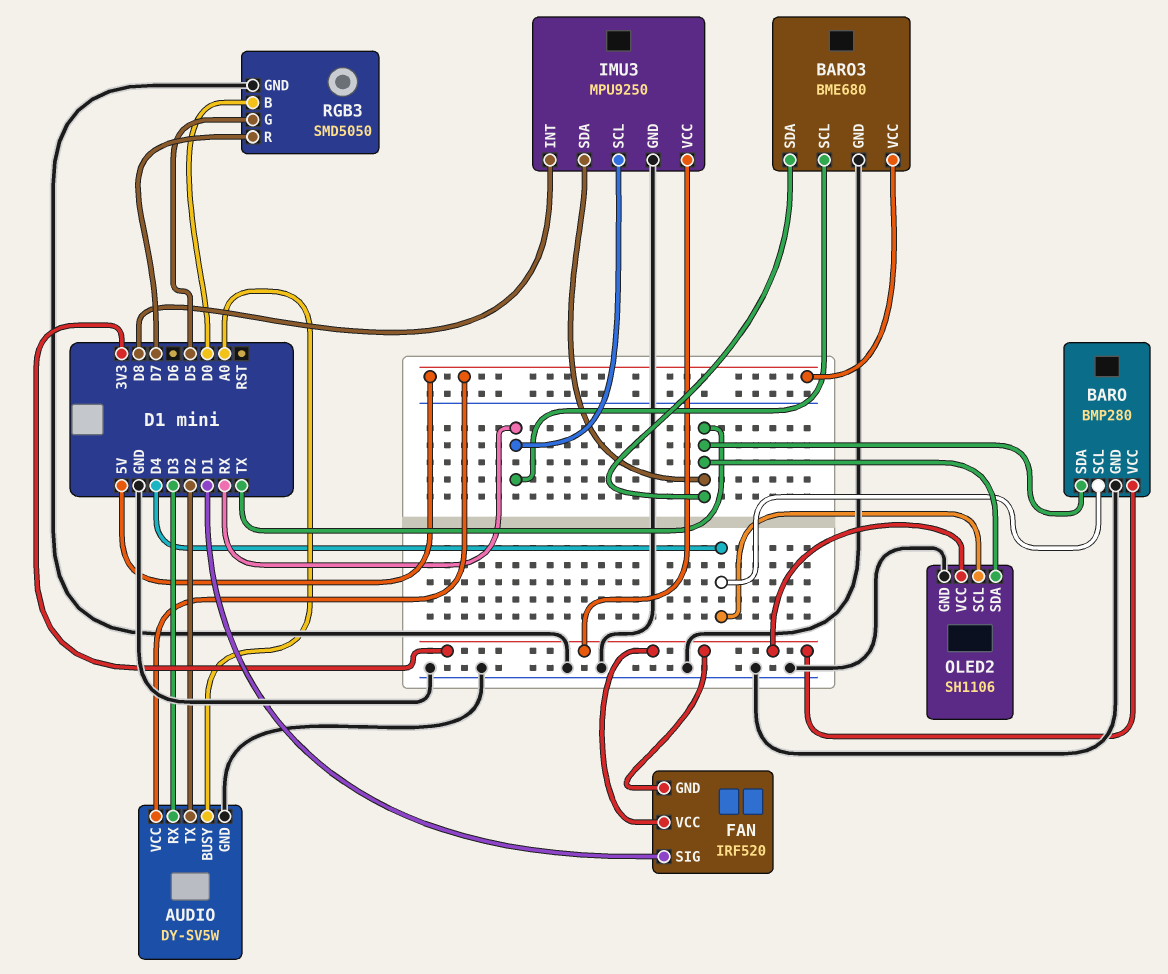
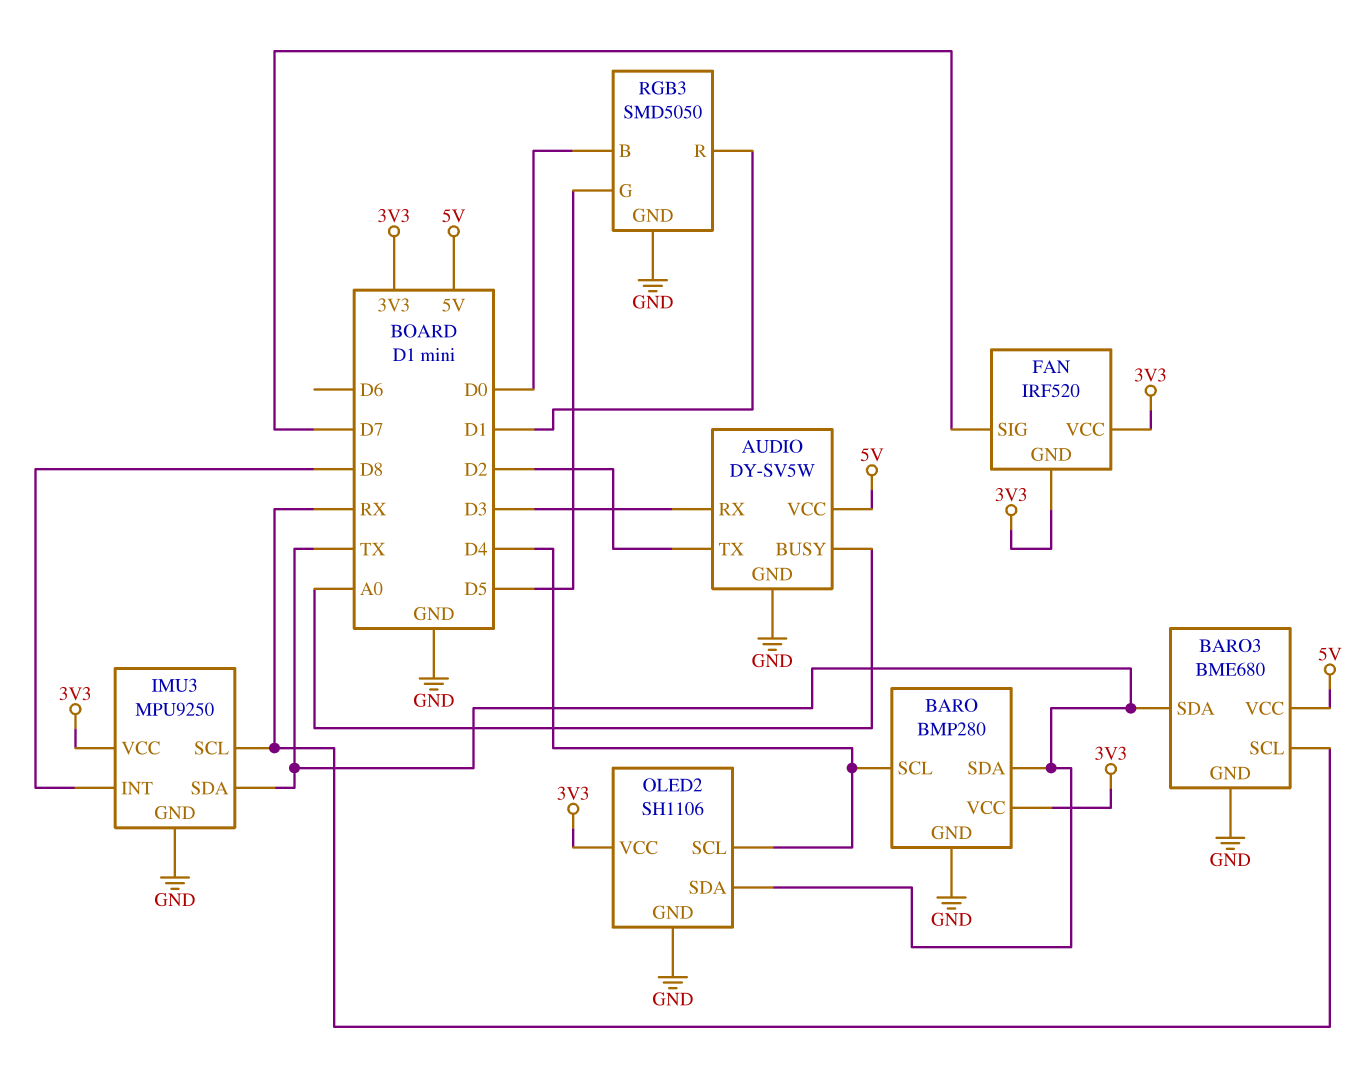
FAN pin SIG: D1 -> D7
RGB3 pin R: D7 -> D1

